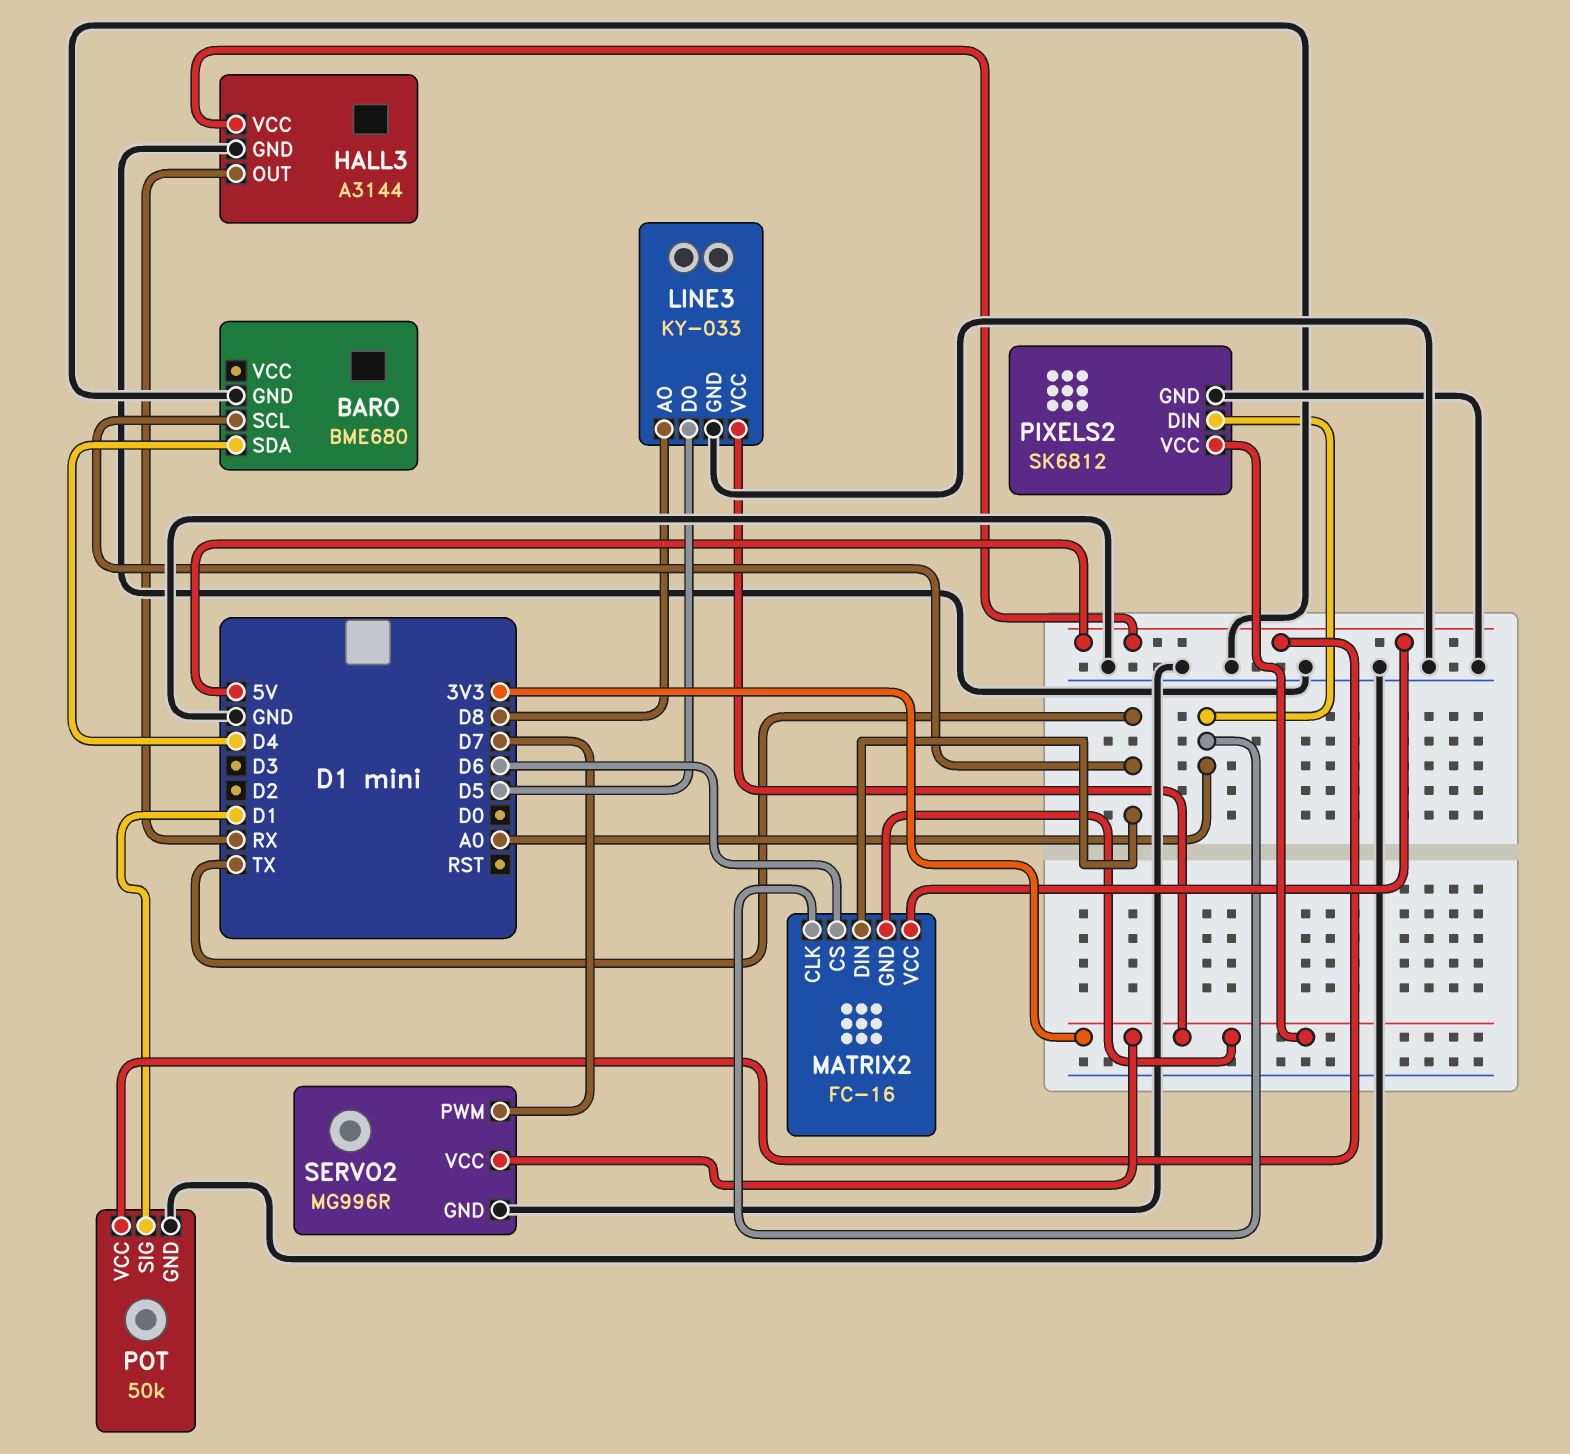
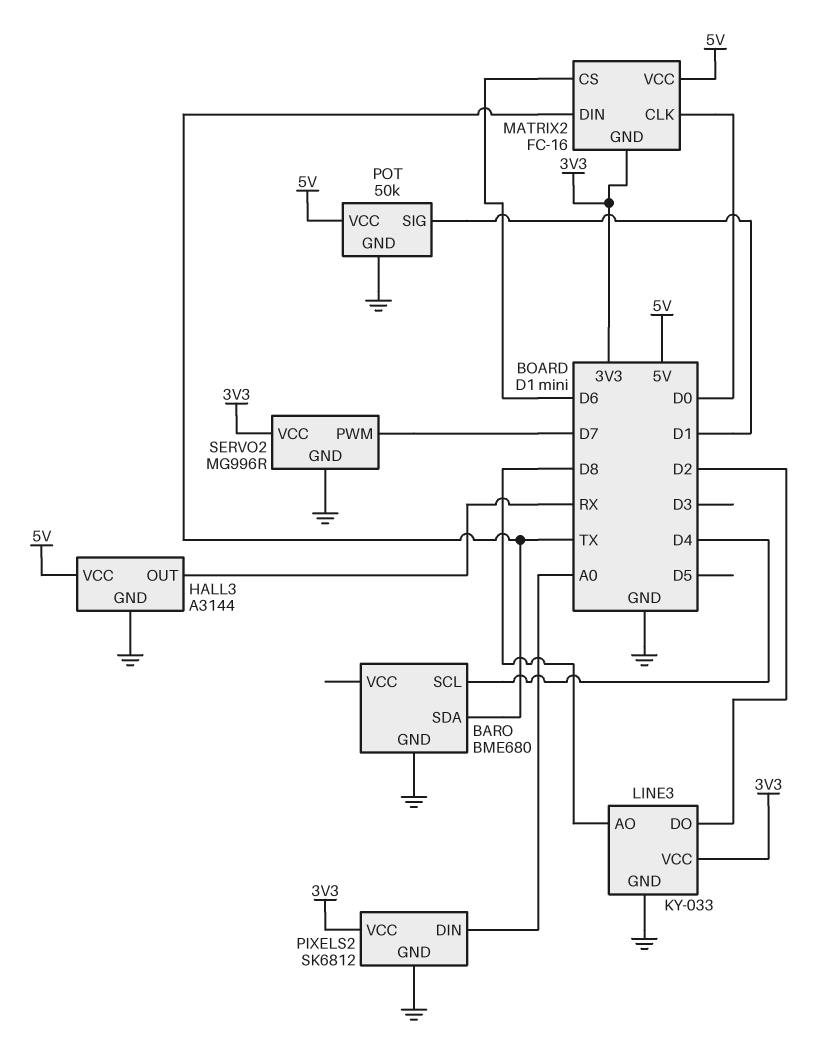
BARO pin SCL: TX -> D4
BARO pin SDA: D4 -> TX
LINE3 pin DO: D5 -> D2
MATRIX2 pin CLK: A0 -> D0

